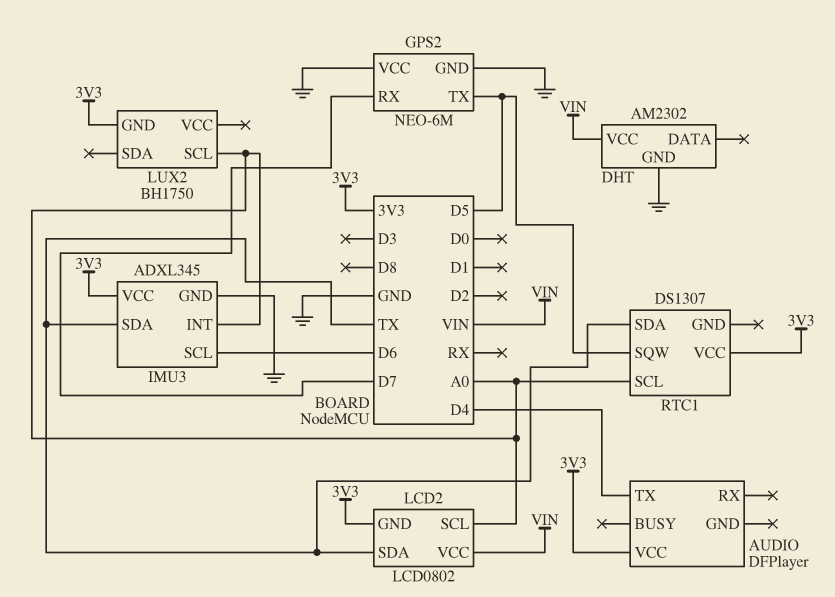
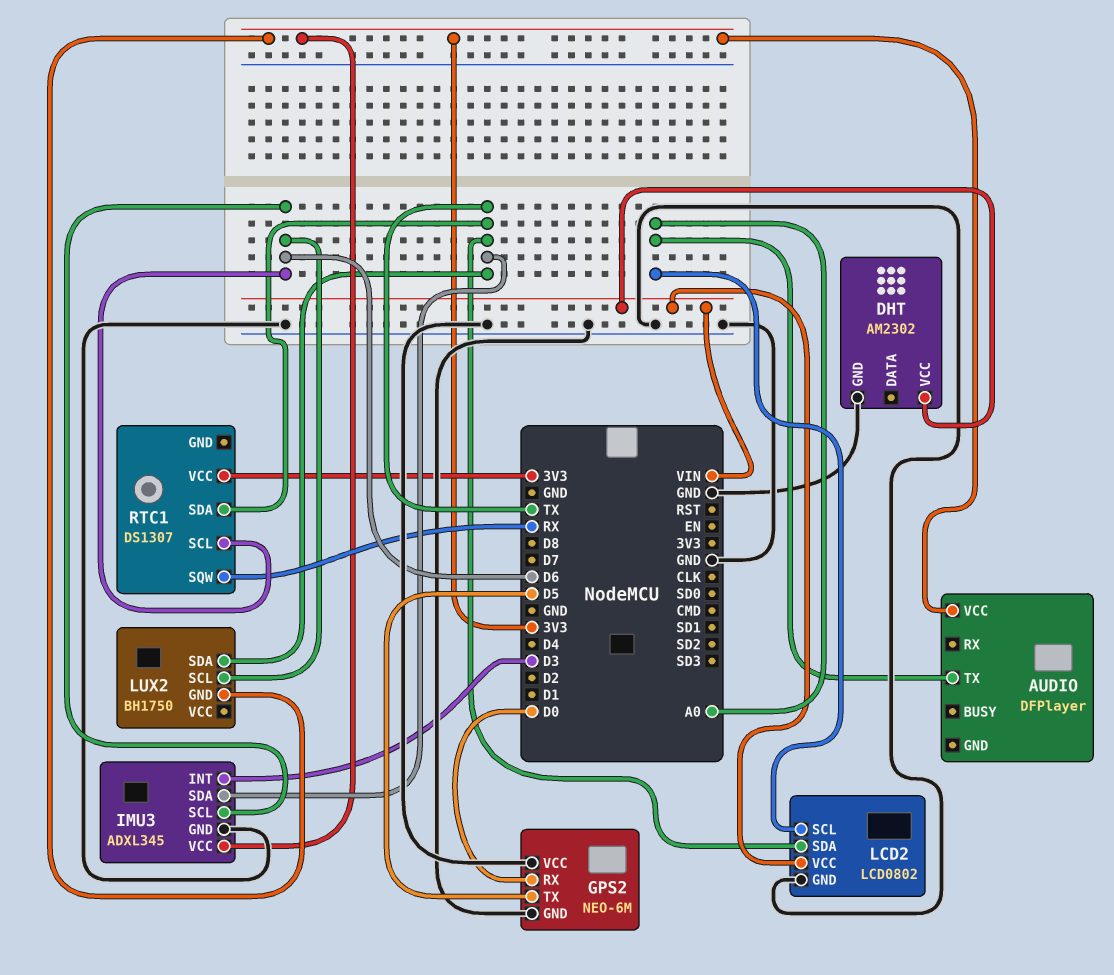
AUDIO pin TX: D4 -> A0
GPS2 pin RX: D7 -> D0
IMU3 pin INT: A0 -> D3
LCD2 pin GND: 3V3 -> GND
LUX2 pin SCL: A0 -> D6
LUX2 pin SDA: none -> TX
RTC1 pin SCL: A0 -> D6
RTC1 pin SQW: D5 -> RX

